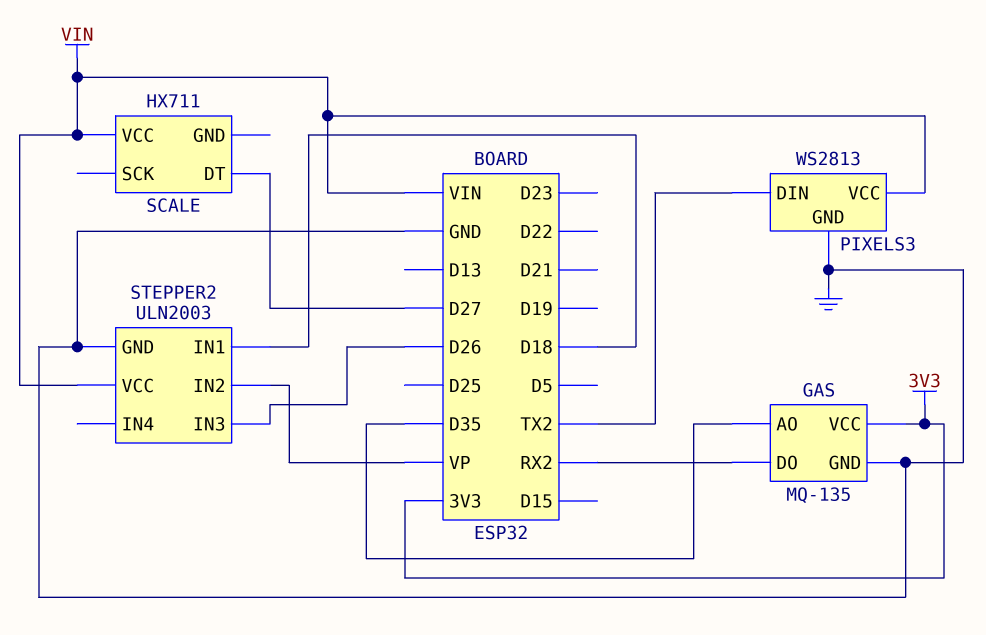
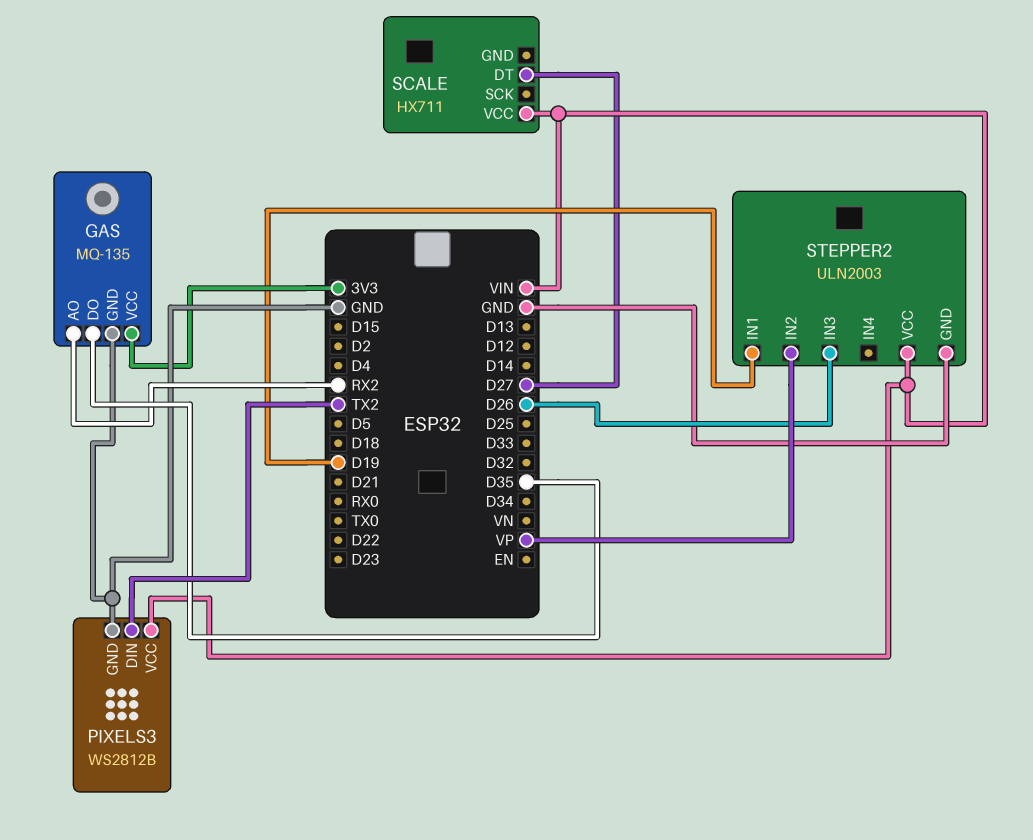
GAS pin AO: D35 -> RX2
GAS pin DO: RX2 -> D35
PIXELS3: WS2813 -> WS2812B
STEPPER2 pin IN1: D18 -> D19

